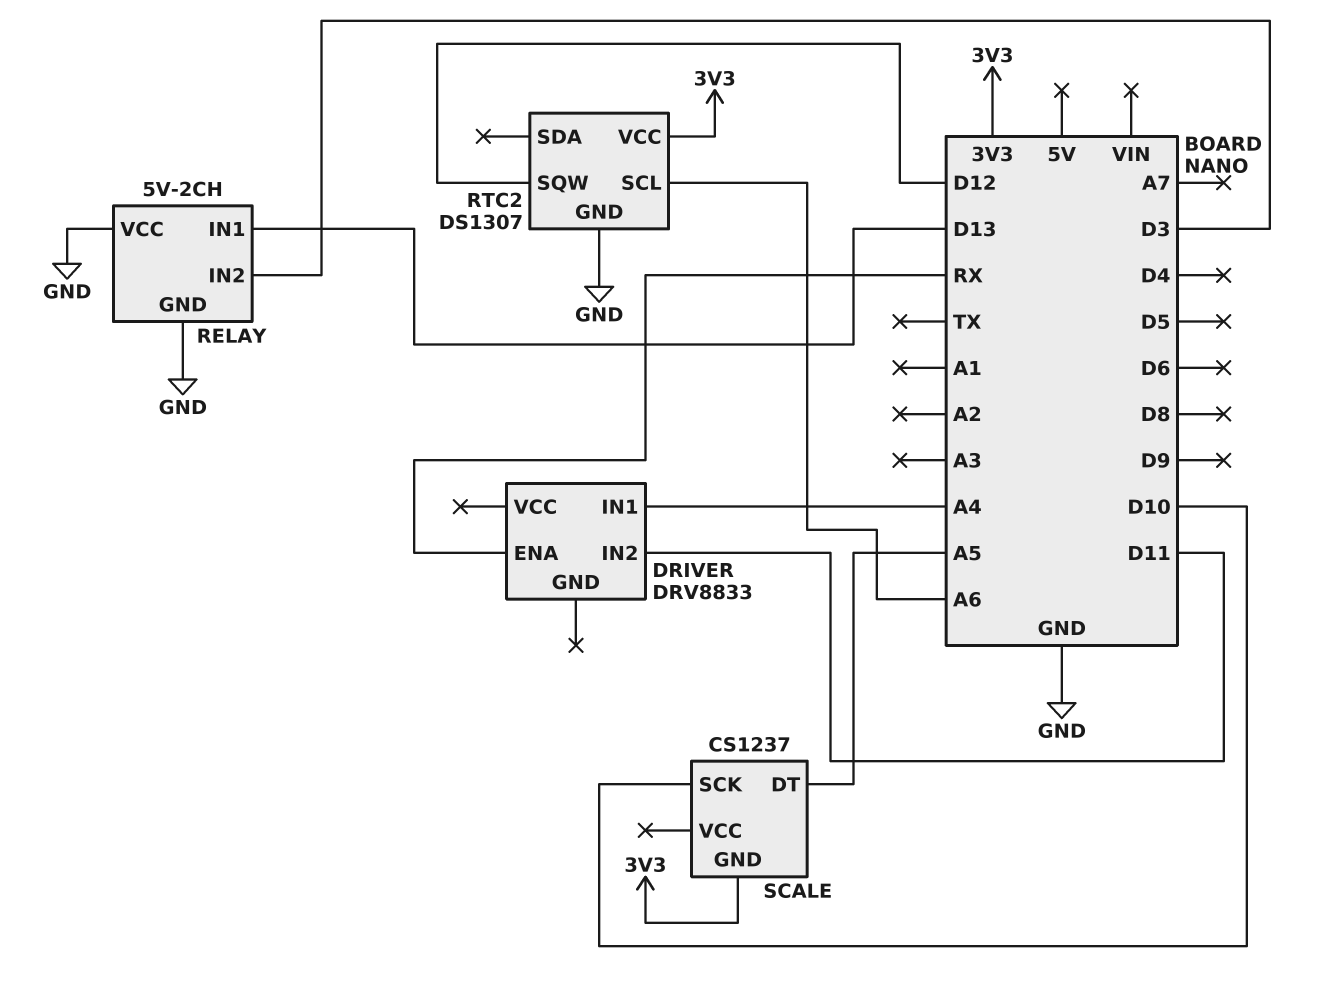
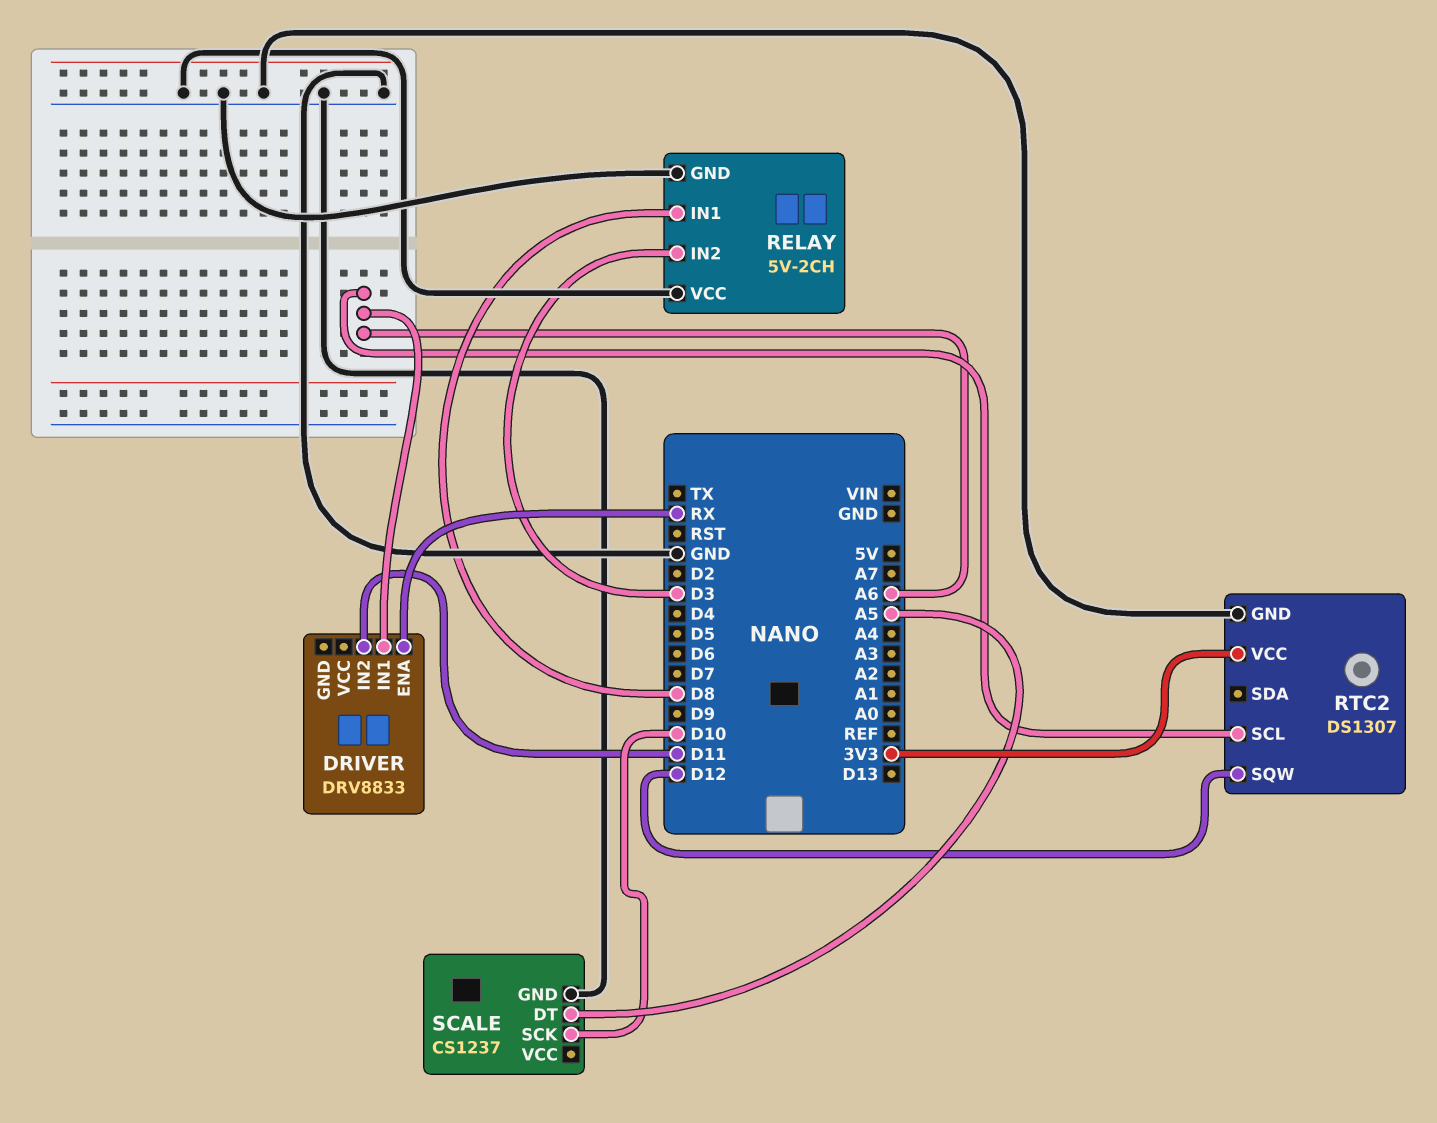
DRIVER pin IN1: A4 -> A6
RELAY pin IN1: D13 -> D8
SCALE pin GND: 3V3 -> GND

